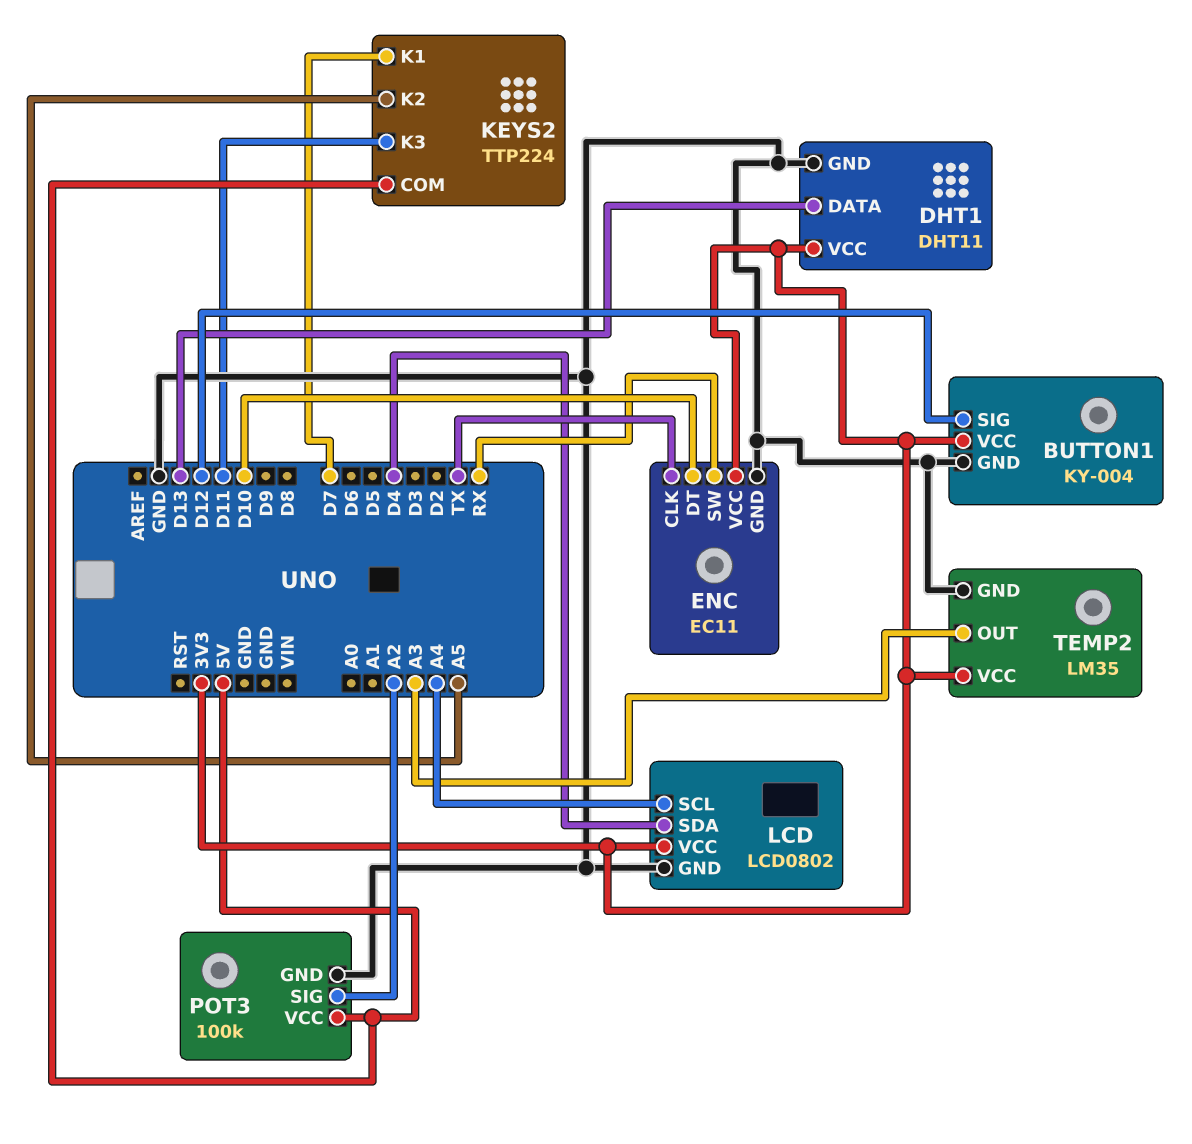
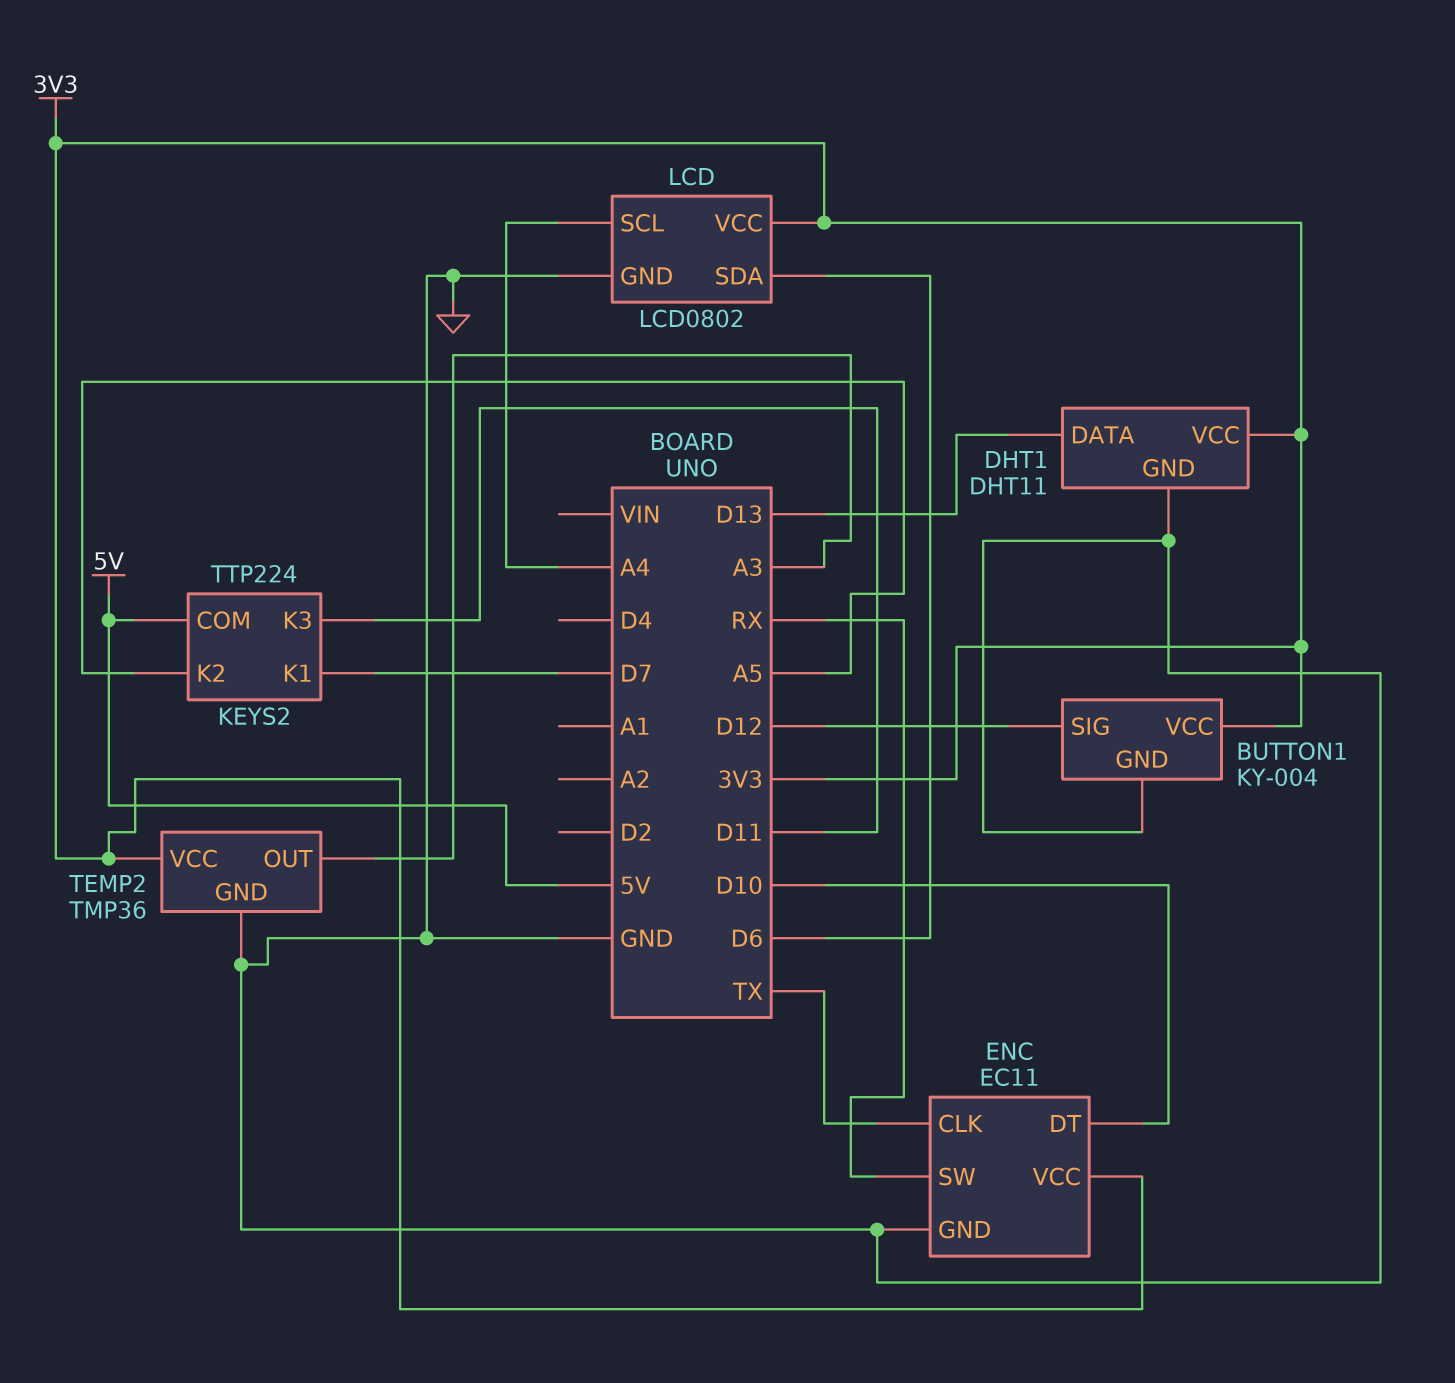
LCD pin SDA: D4 -> D6
POT3: 100k -> none
POT3 pin GND: GND -> none
POT3 pin SIG: A2 -> none
POT3 pin VCC: 5V -> none
TEMP2: LM35 -> TMP36

